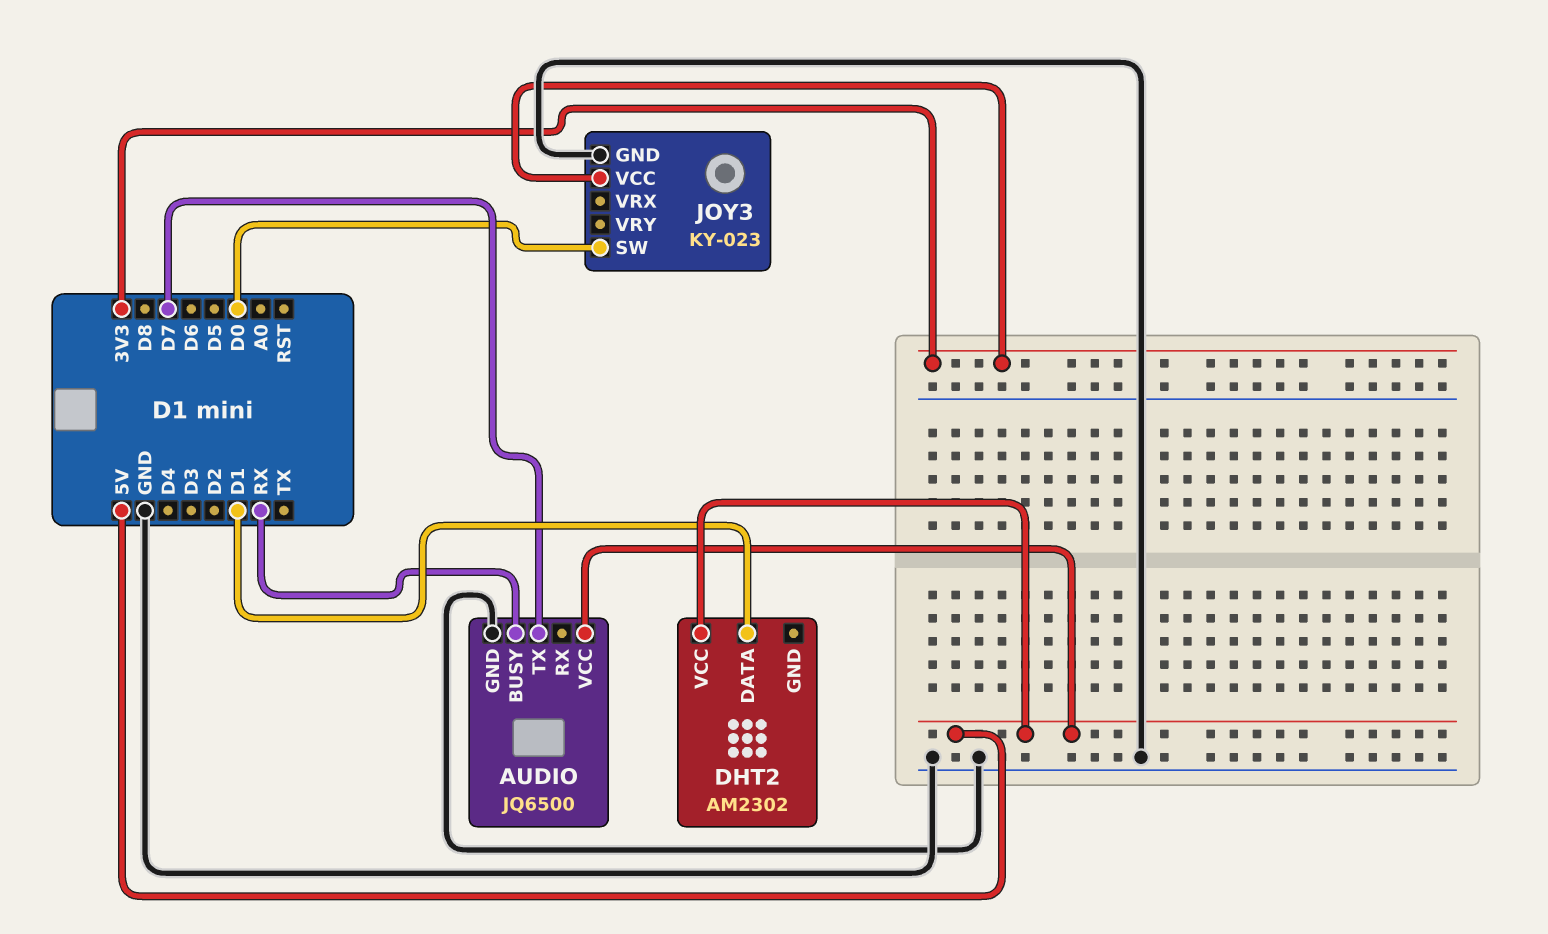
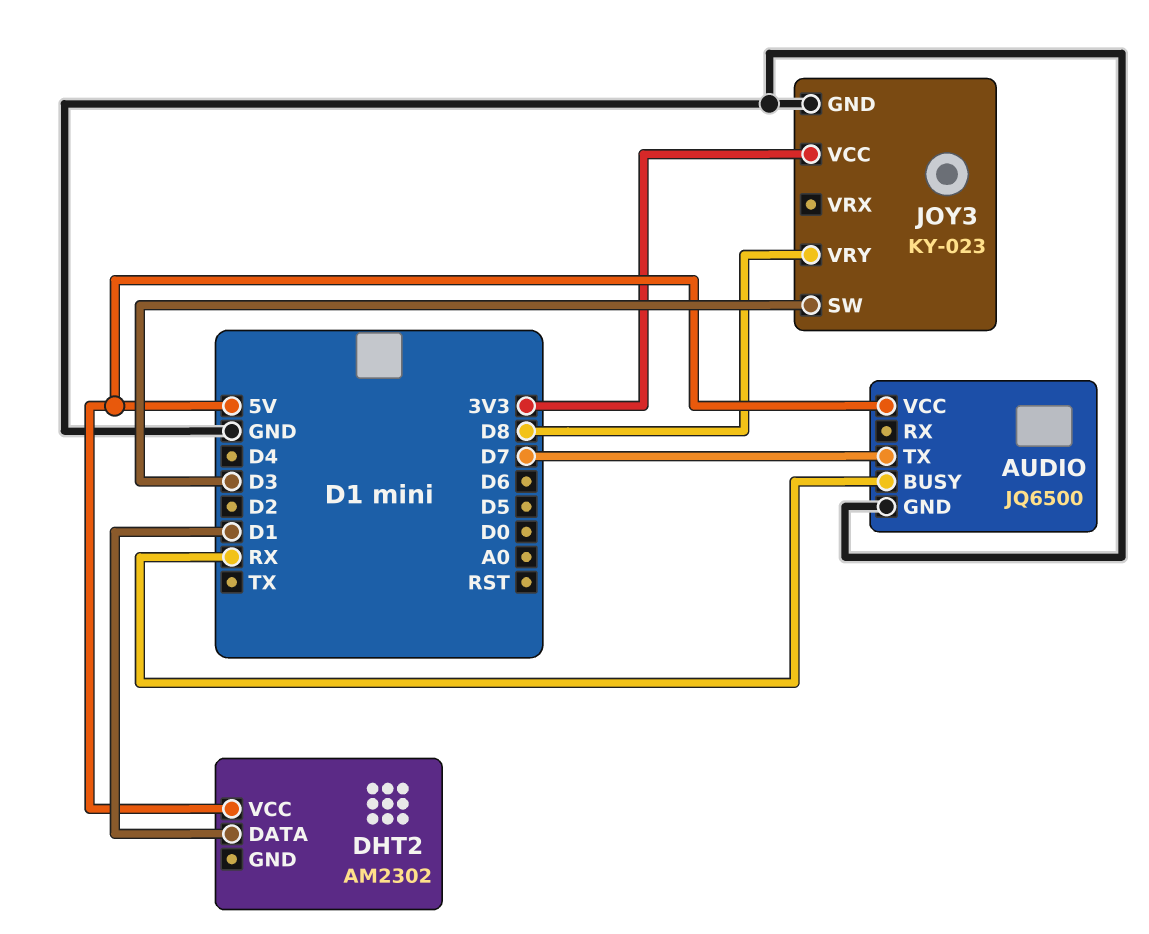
JOY3 pin SW: D0 -> D3
JOY3 pin VRY: none -> D8

